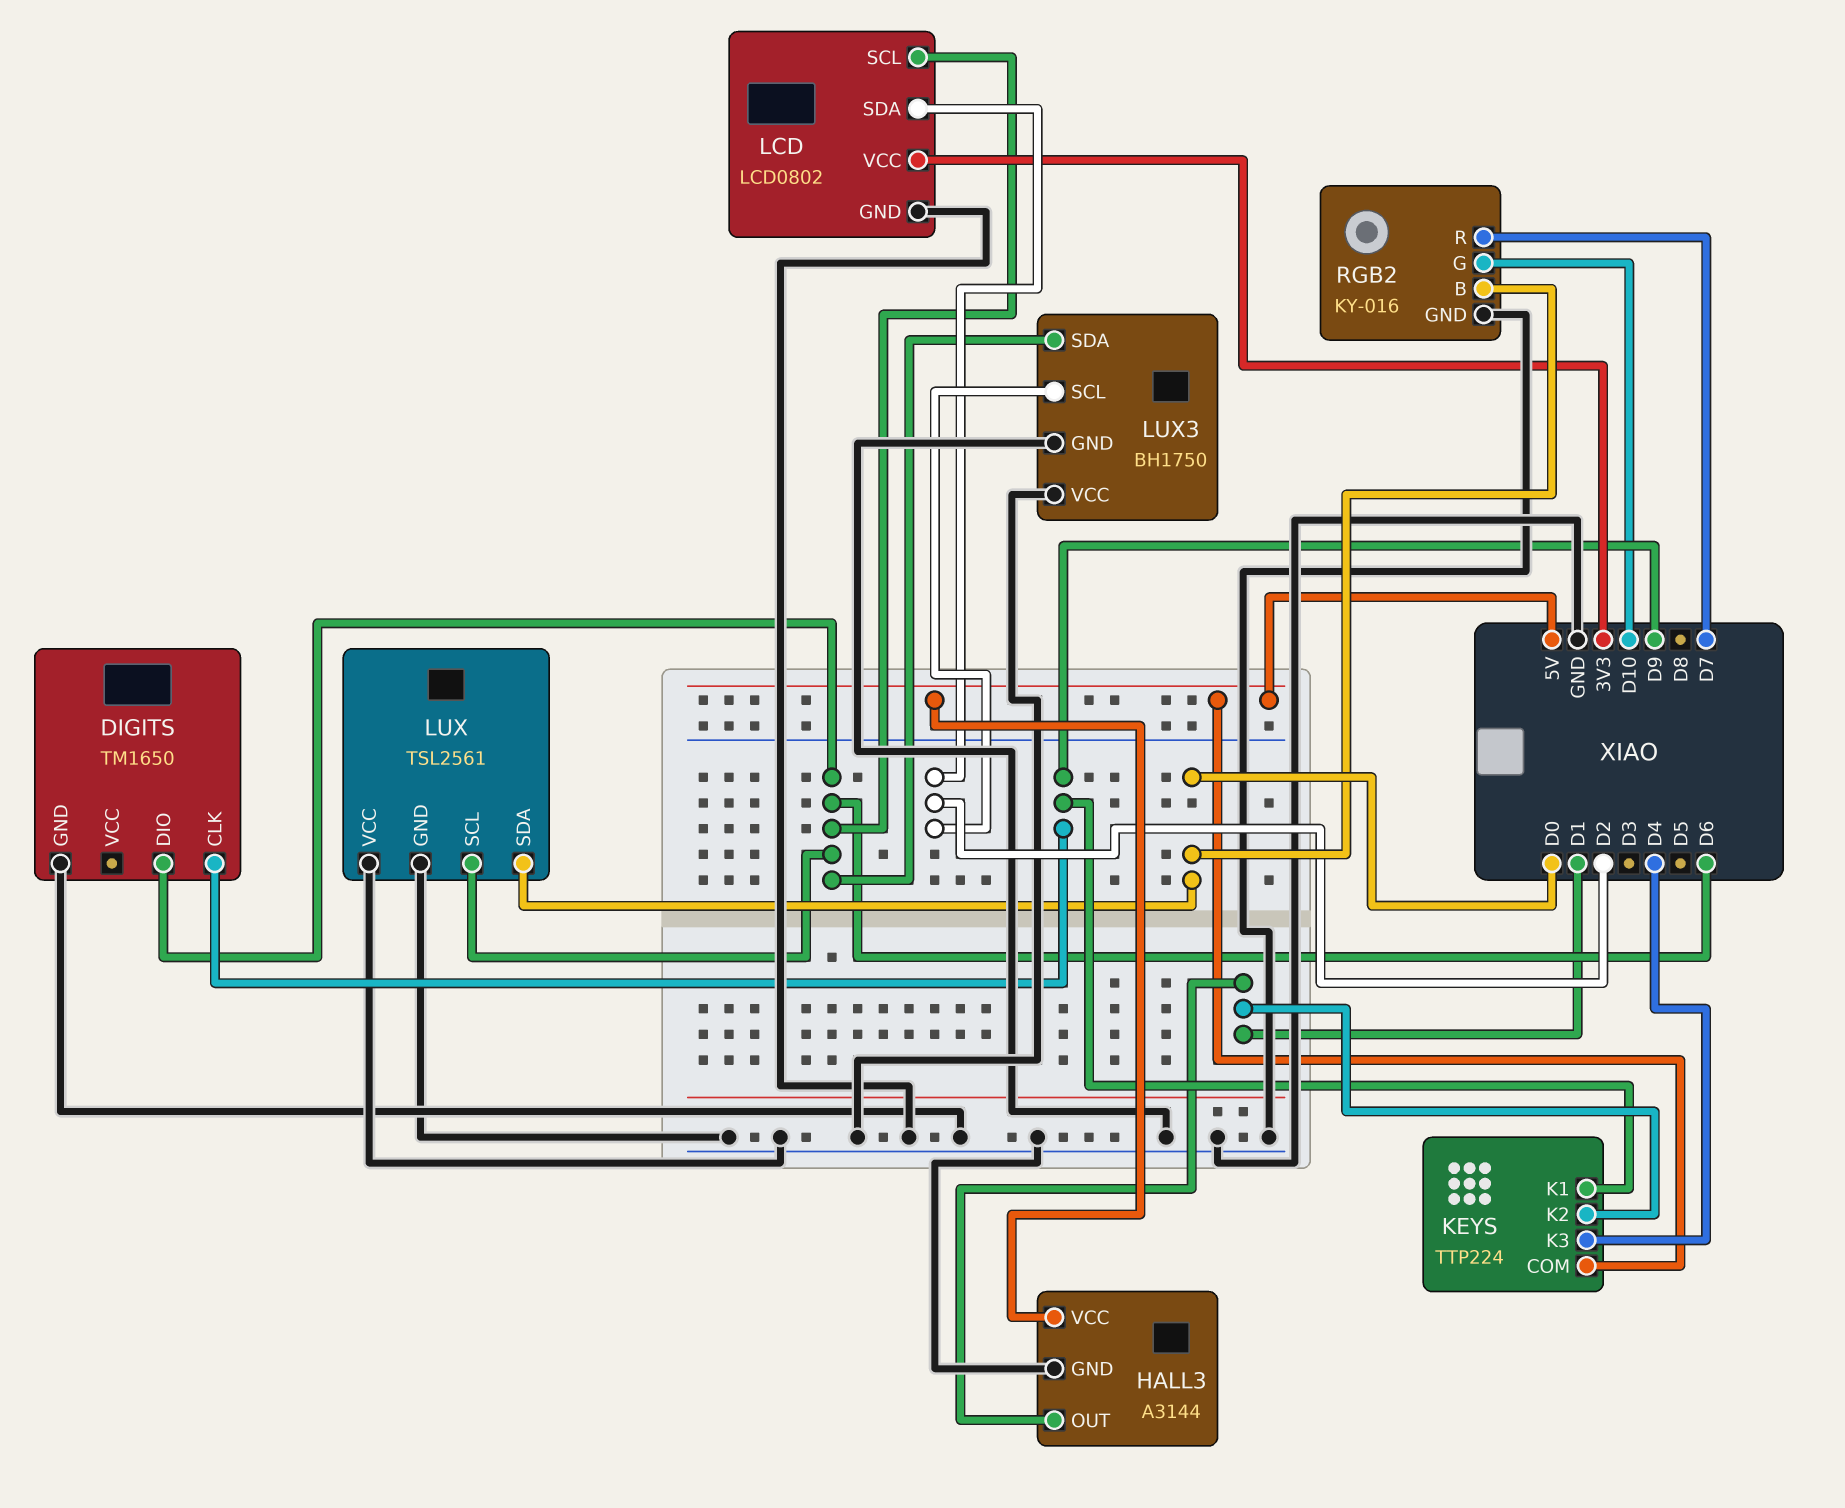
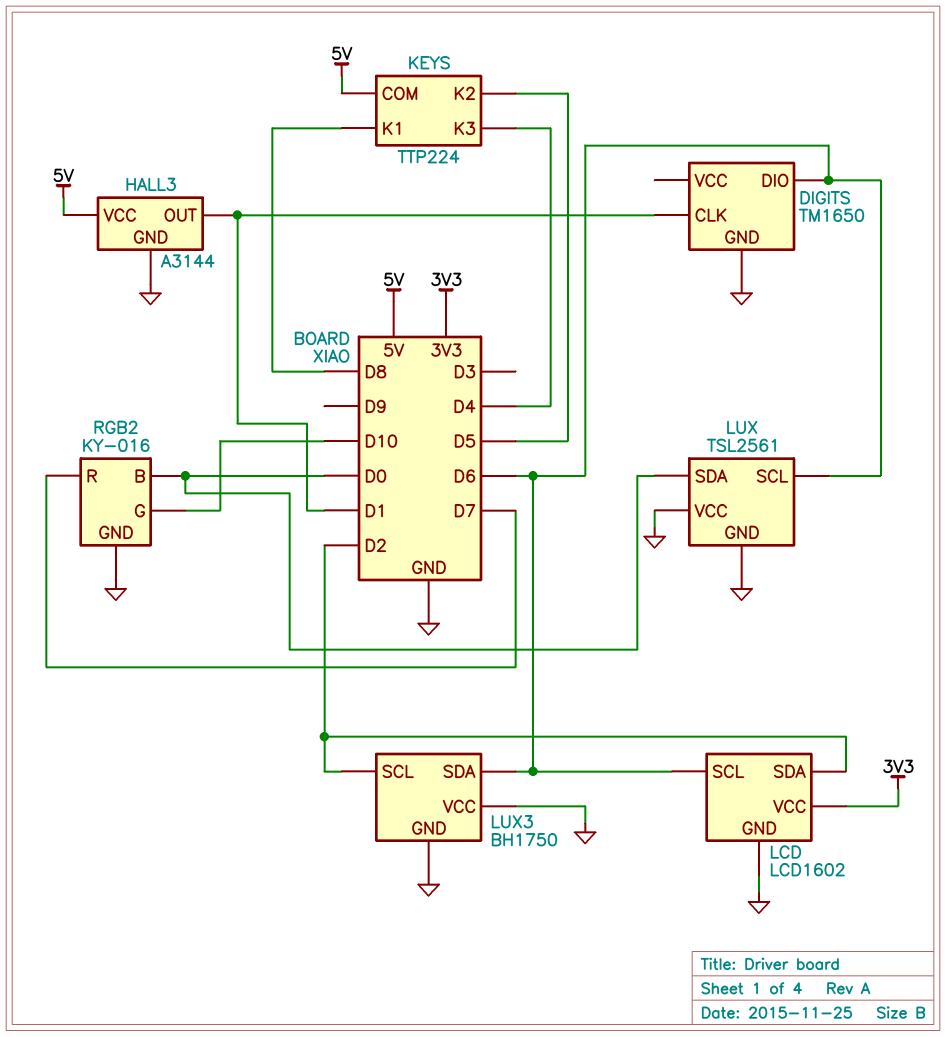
DIGITS pin CLK: D9 -> D1
KEYS pin K1: D9 -> D8
KEYS pin K2: D1 -> D5
LCD: LCD0802 -> LCD1602

